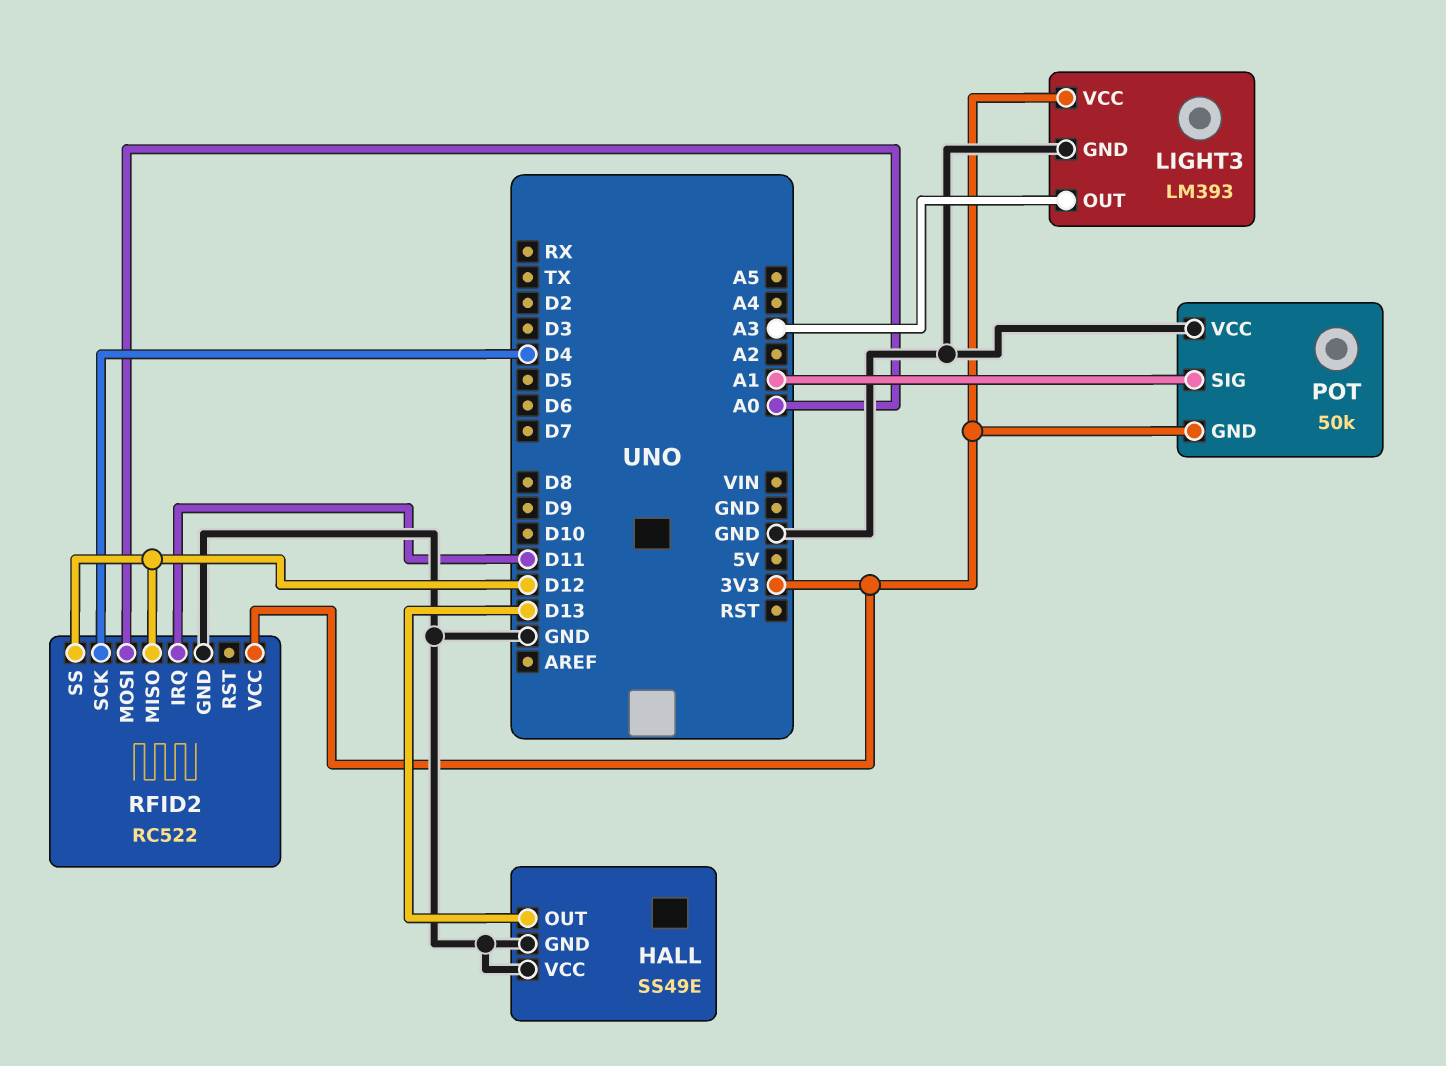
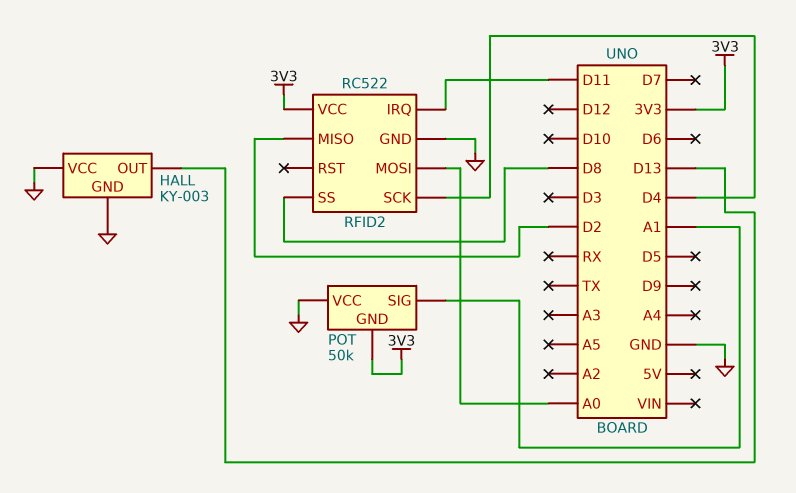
HALL: SS49E -> KY-003
LIGHT3: LM393 -> none
LIGHT3 pin GND: GND -> none
LIGHT3 pin OUT: A3 -> none
LIGHT3 pin VCC: 3V3 -> none
RFID2 pin MISO: D12 -> D2
RFID2 pin SS: D12 -> D8

